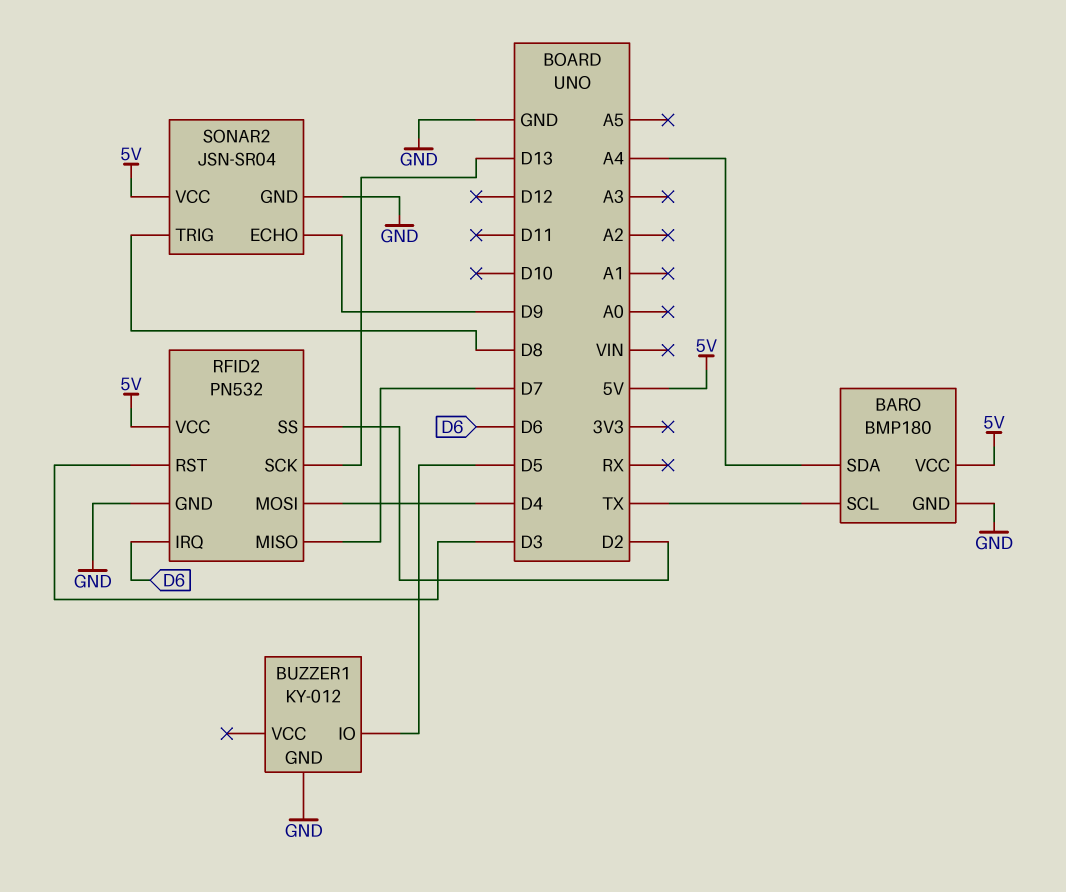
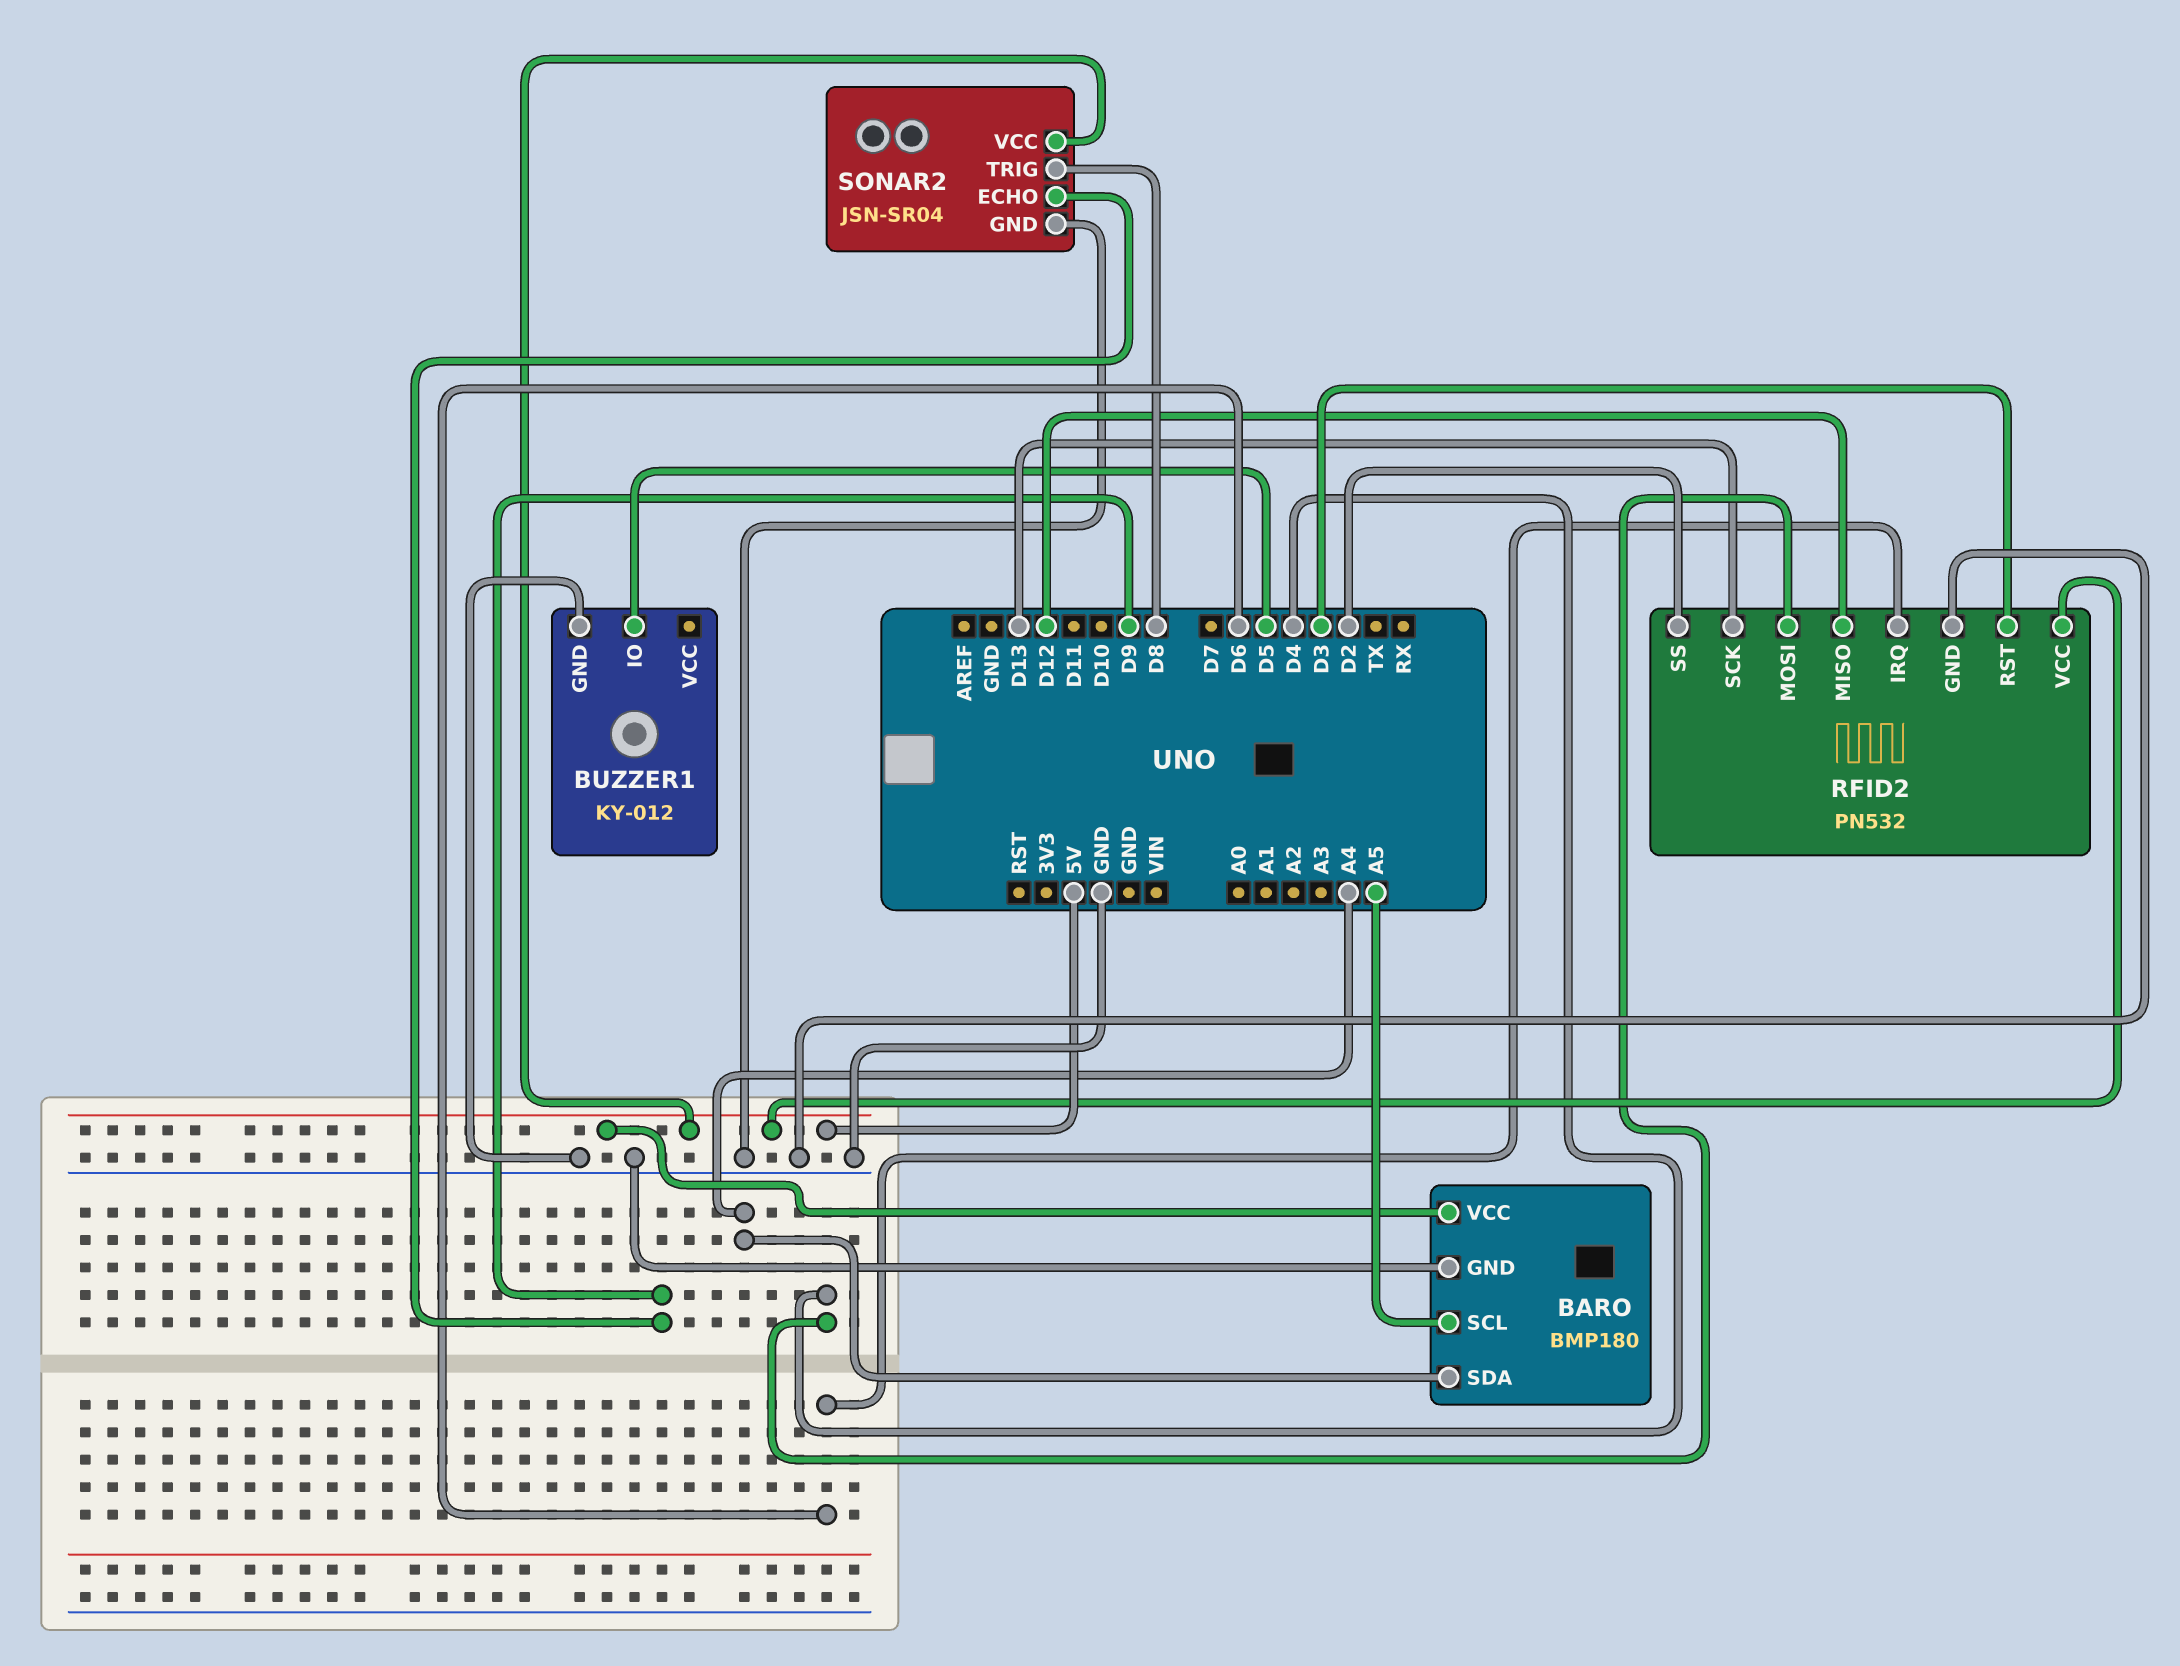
BARO pin SCL: TX -> A5
RFID2 pin MISO: D7 -> D12

